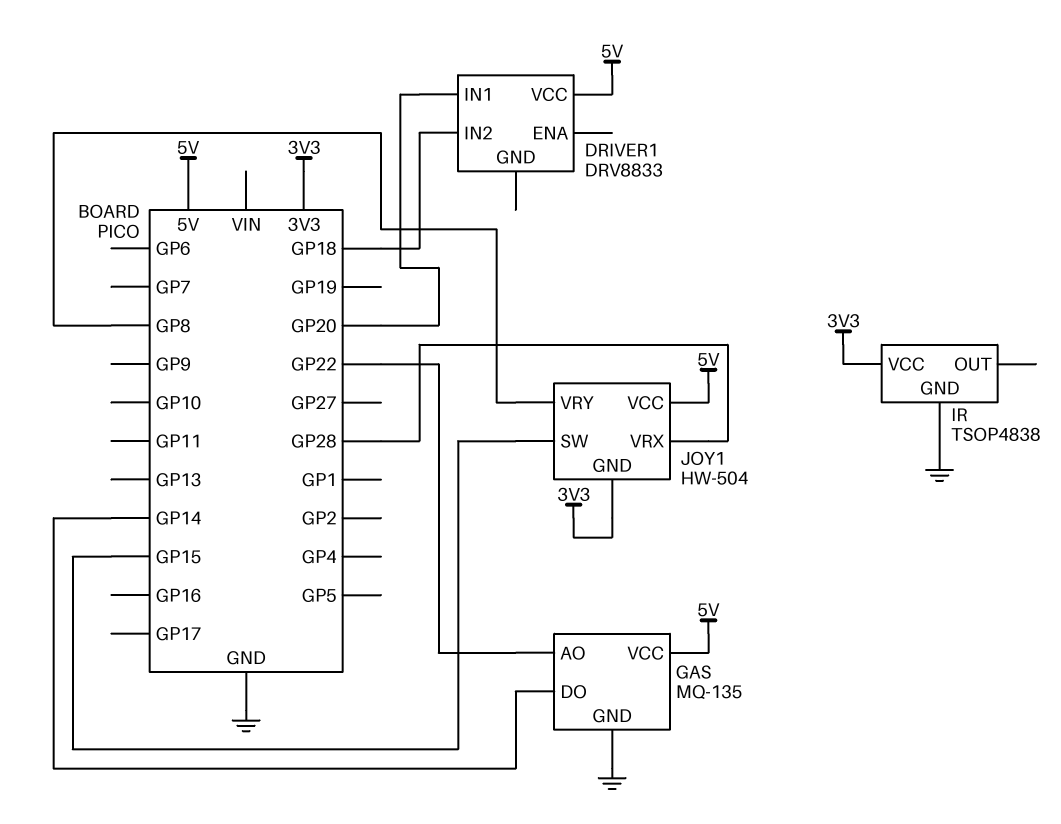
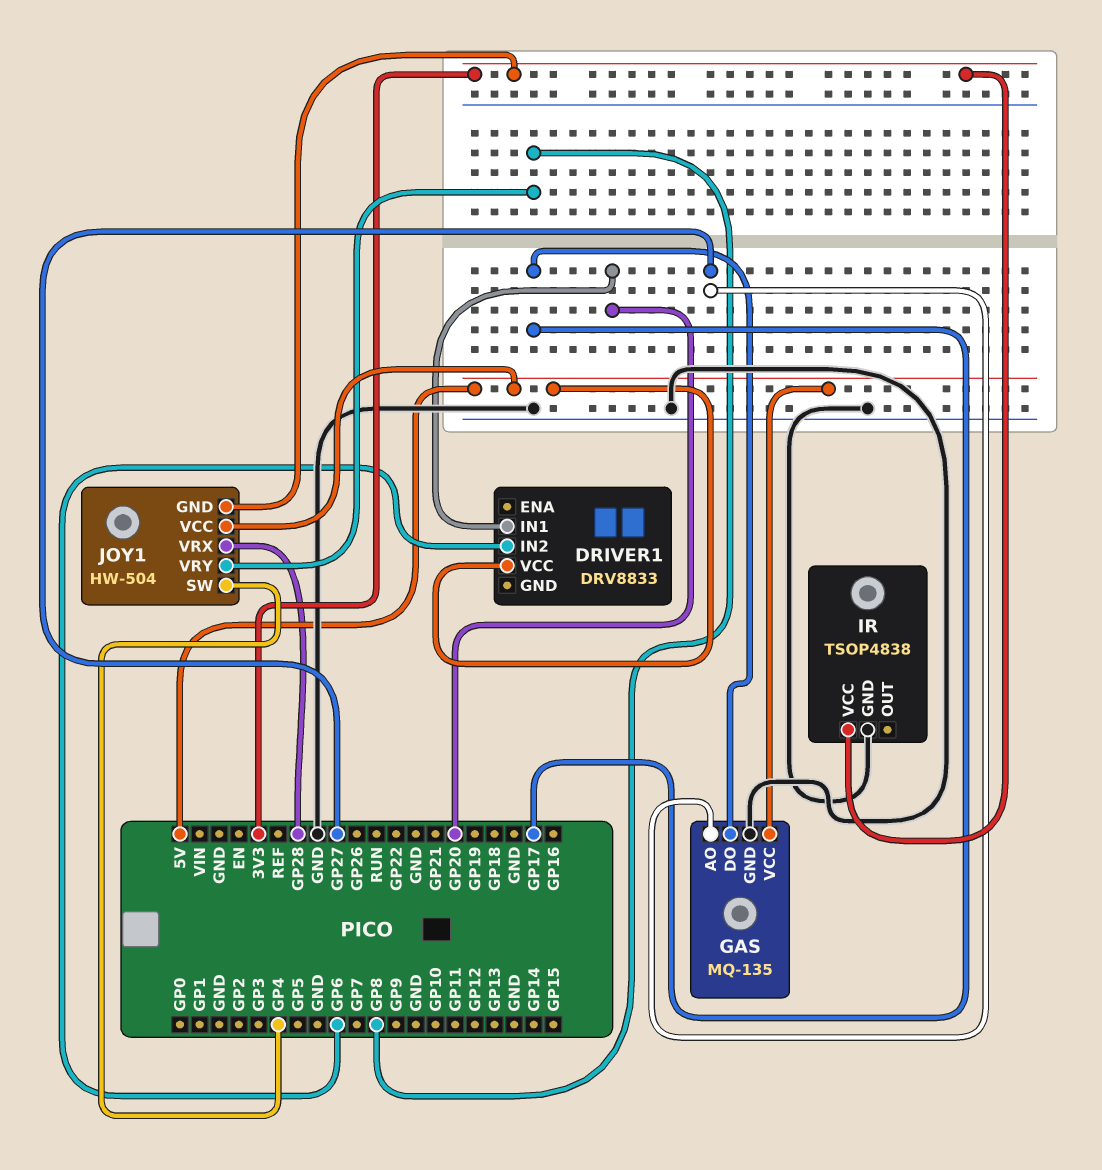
DRIVER1 pin IN2: GP18 -> GP6
GAS pin AO: GP22 -> GP27
GAS pin DO: GP14 -> GP17
JOY1 pin SW: GP15 -> GP4

